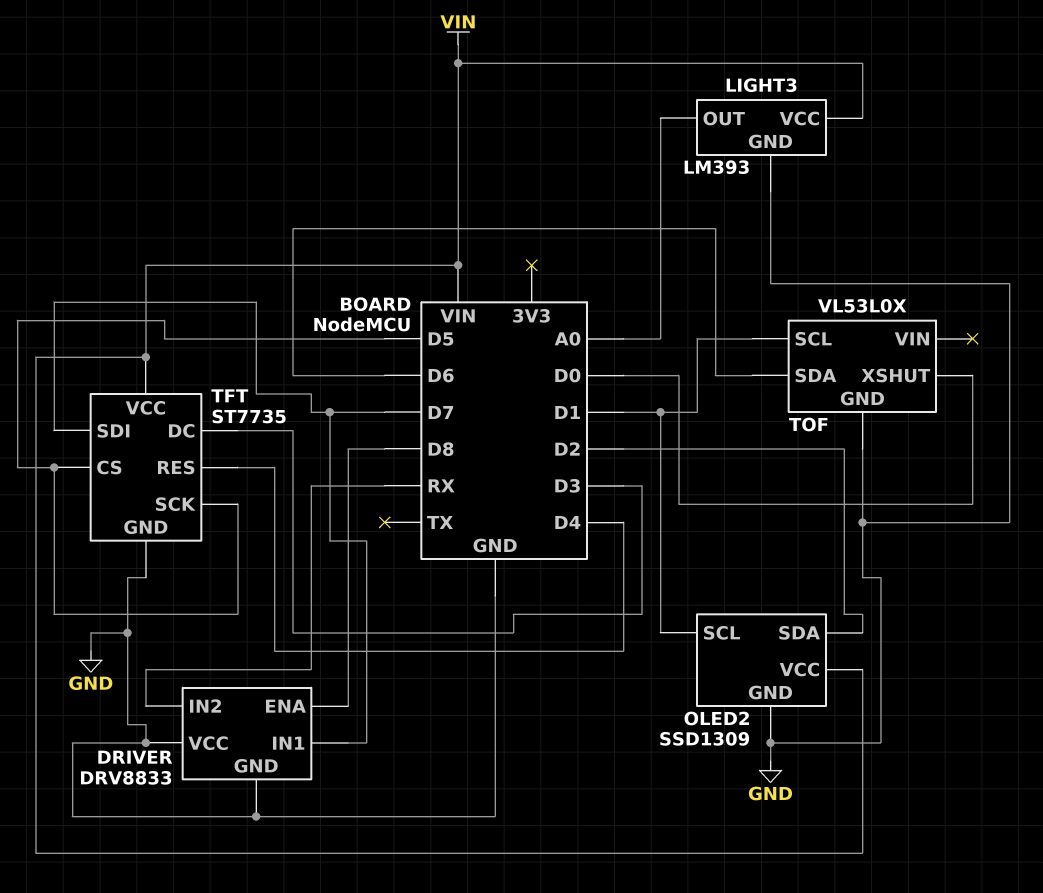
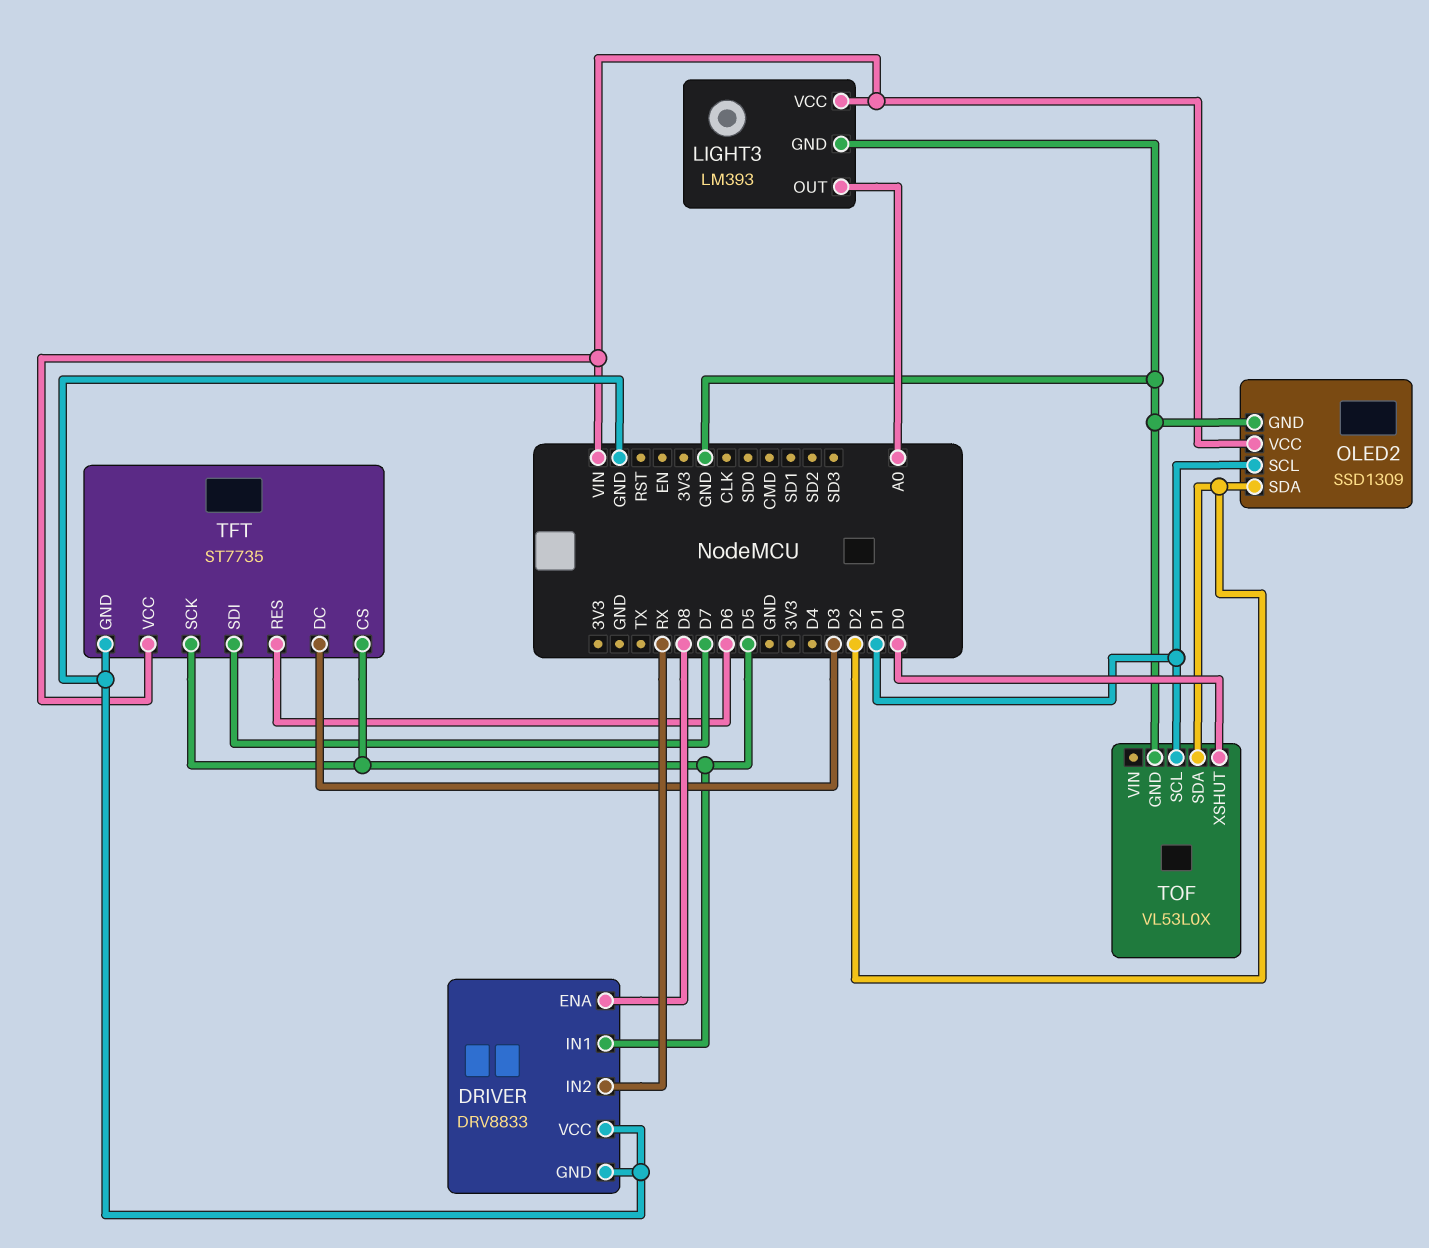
DRIVER pin IN1: D7 -> D5
TFT pin RES: D4 -> D6
TOF pin SDA: D6 -> D2

